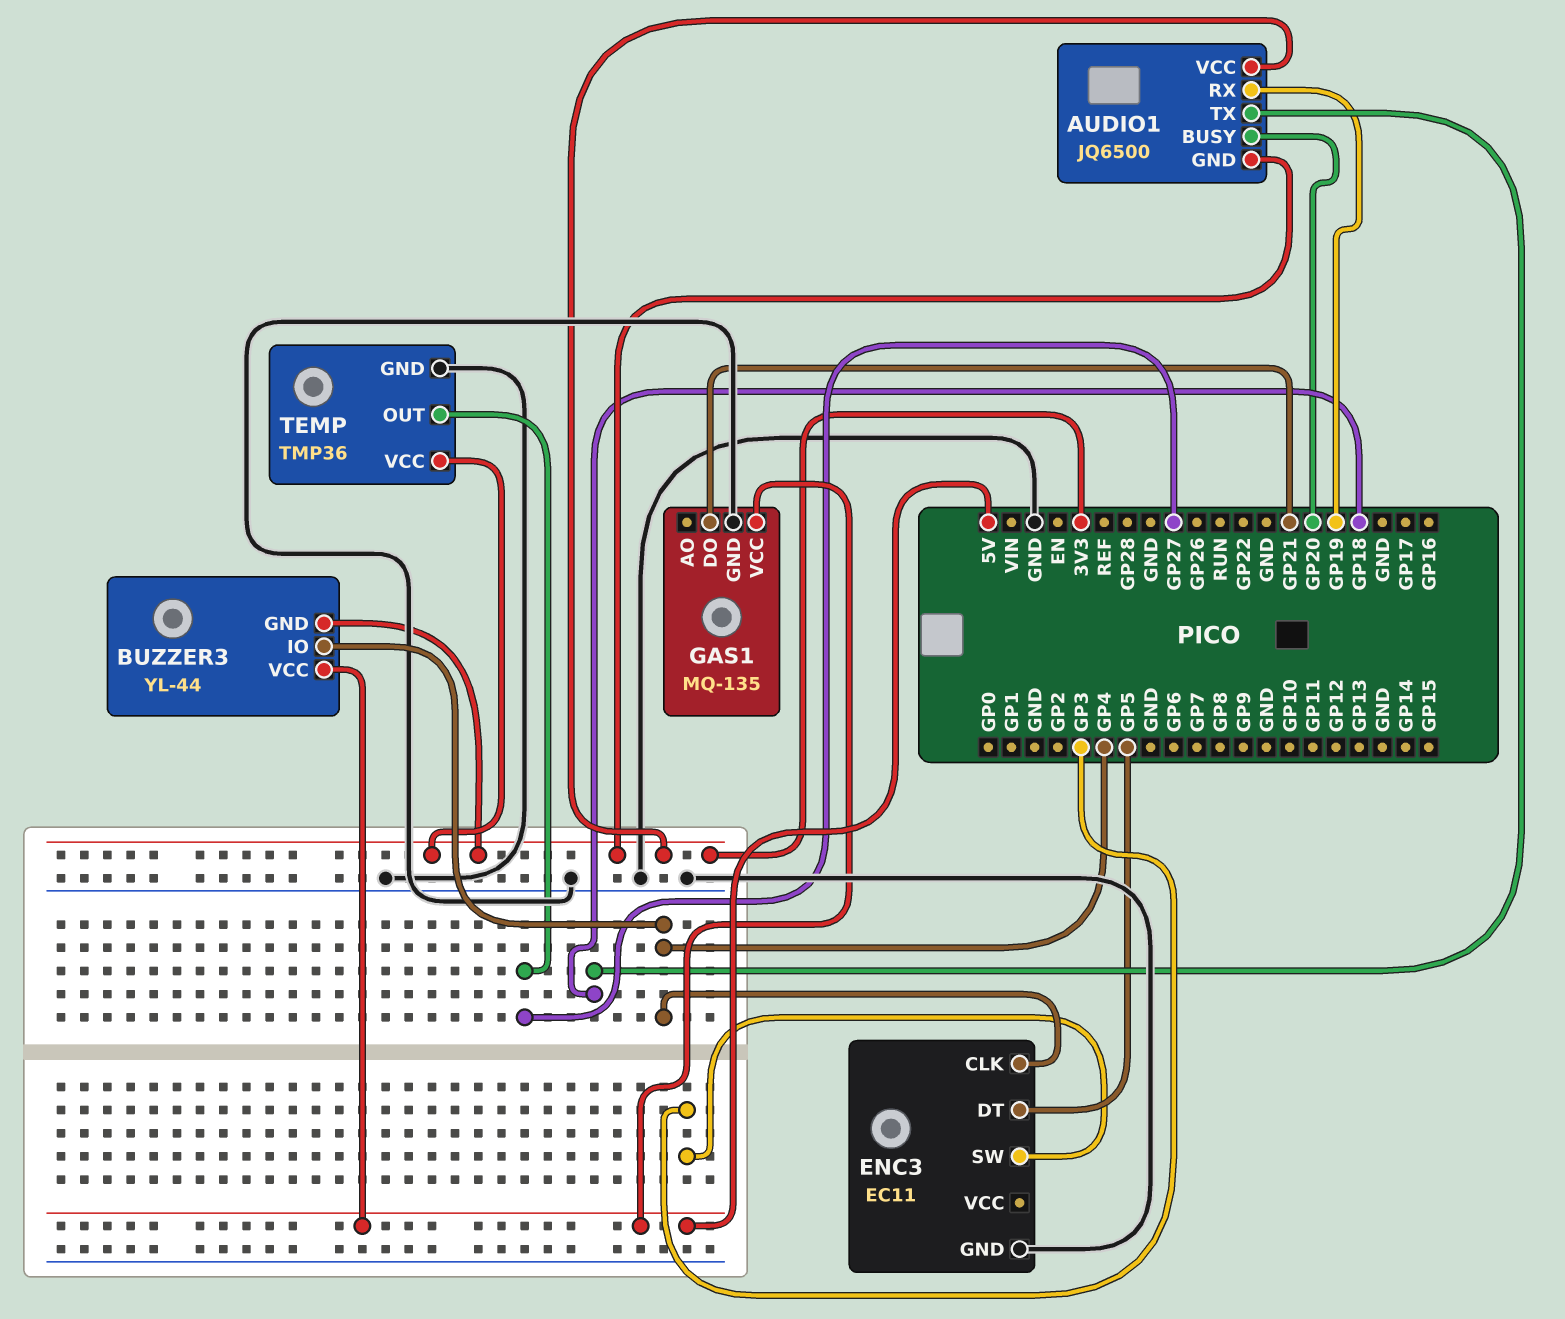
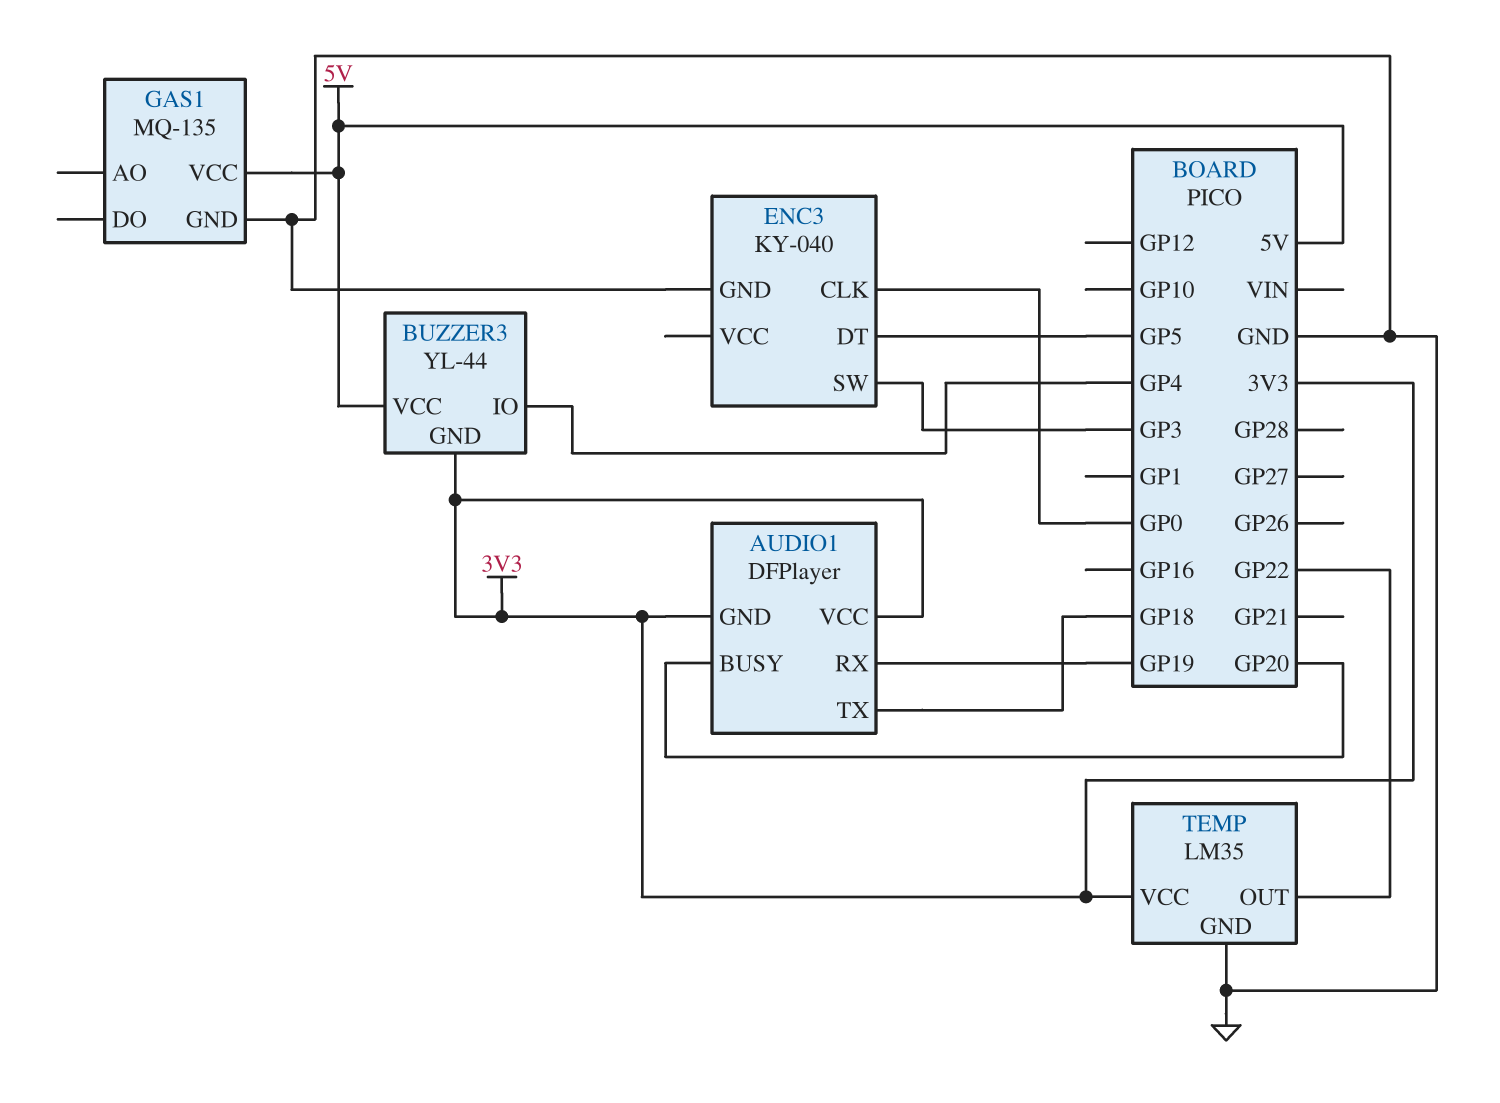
AUDIO1: JQ6500 -> DFPlayer
ENC3: EC11 -> KY-040
ENC3 pin CLK: GP4 -> GP0
GAS1 pin DO: GP21 -> none
TEMP: TMP36 -> LM35
TEMP pin OUT: GP27 -> GP22

